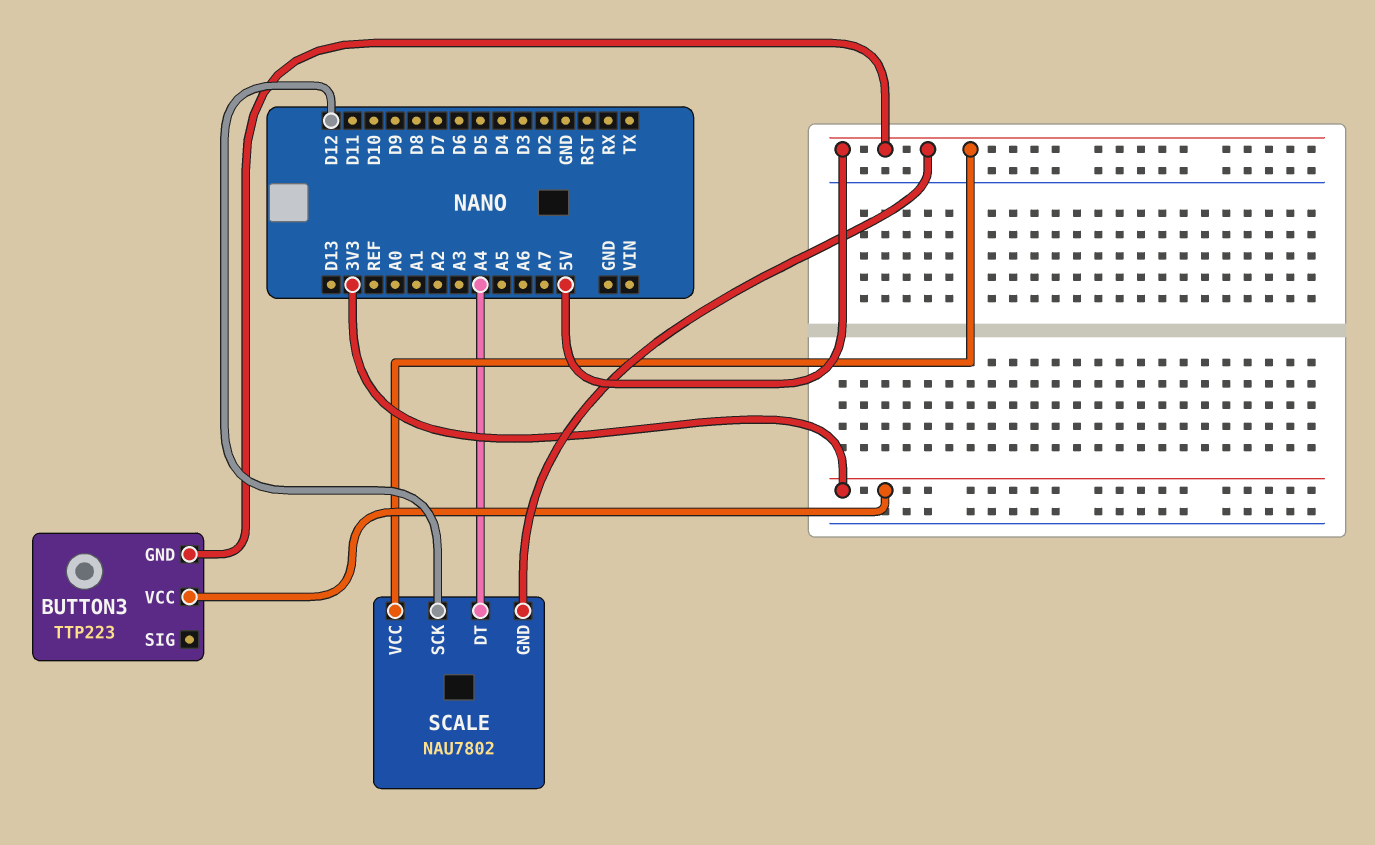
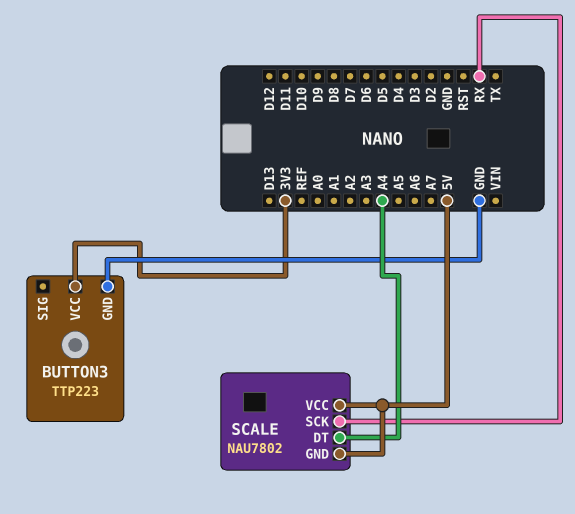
BUTTON3 pin GND: 5V -> GND
SCALE pin SCK: D12 -> RX

